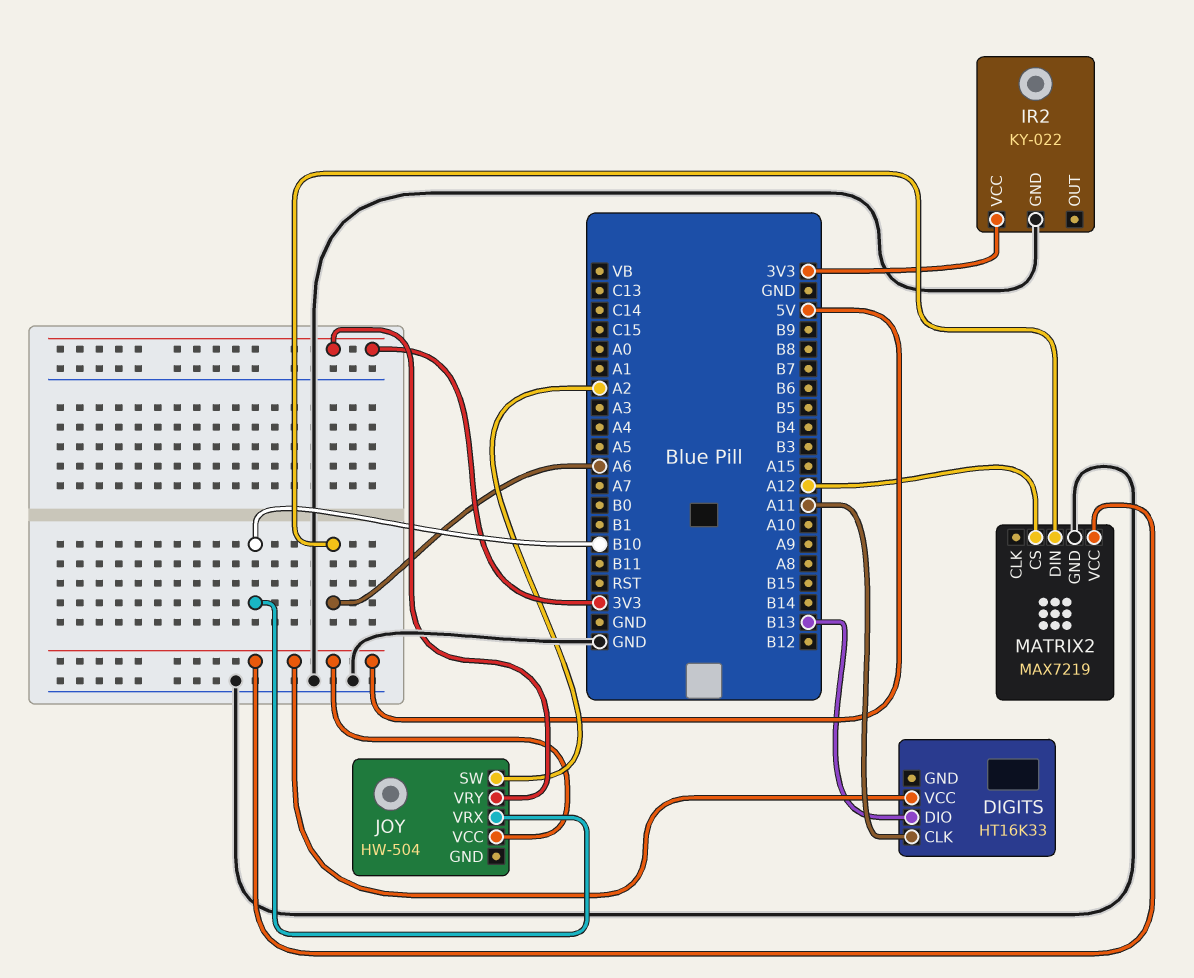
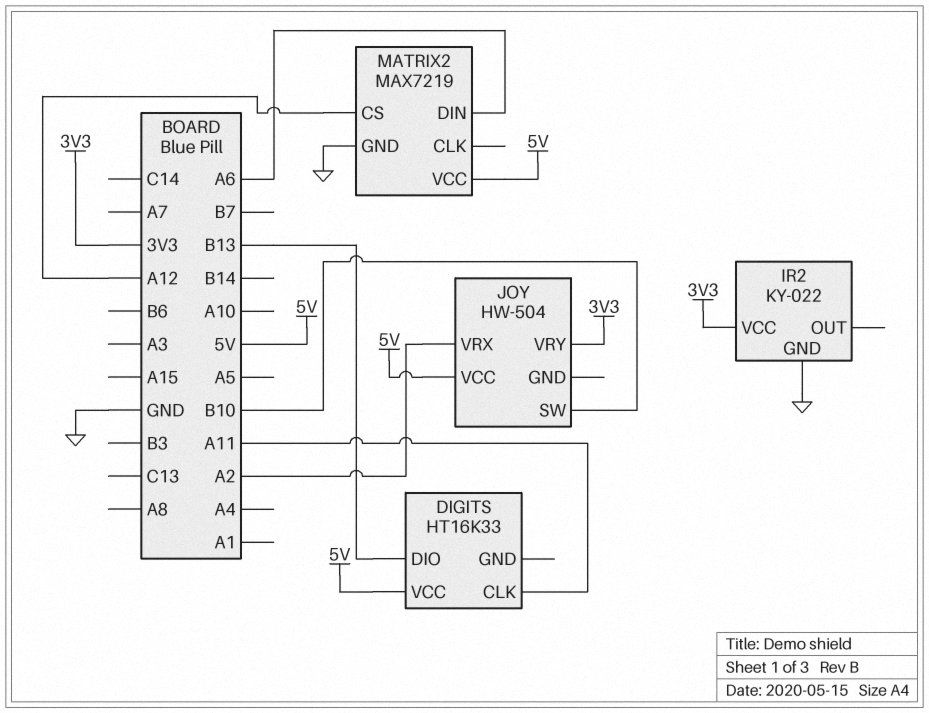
JOY pin SW: A2 -> B10
JOY pin VRX: B10 -> A2

